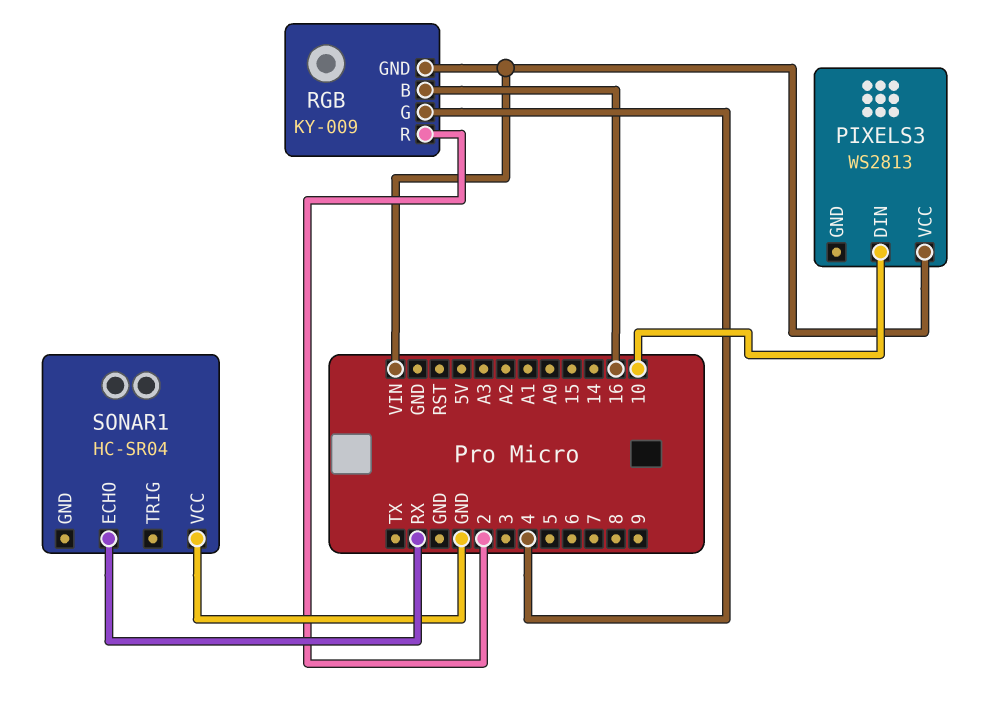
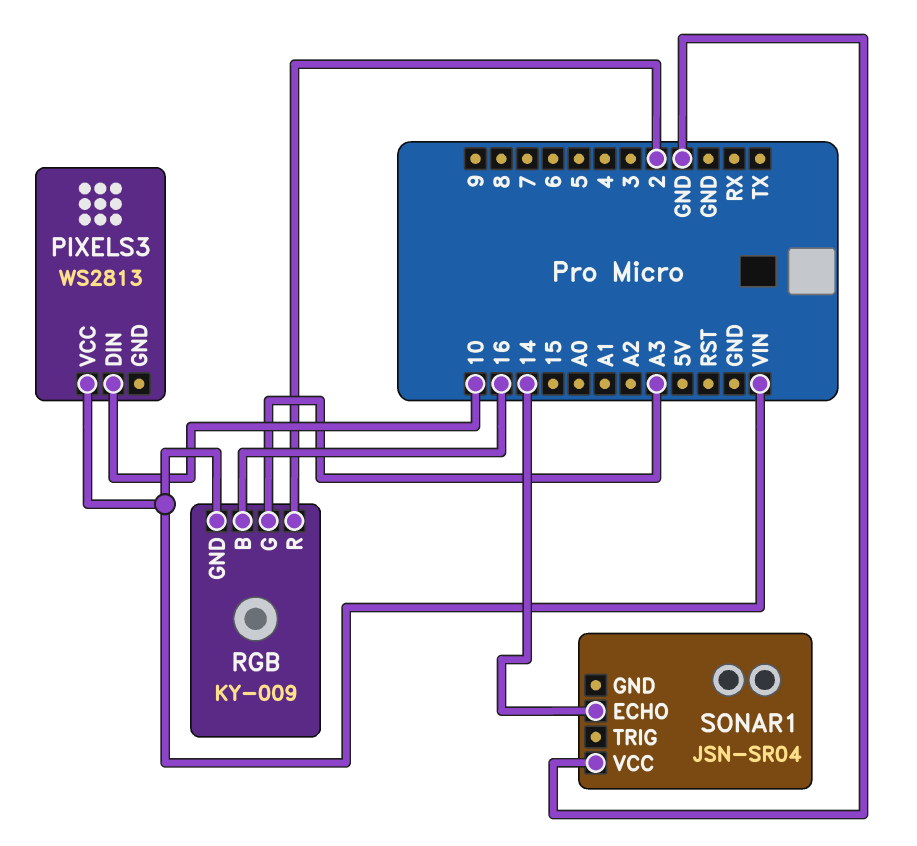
RGB pin G: 4 -> A3
SONAR1: HC-SR04 -> JSN-SR04
SONAR1 pin ECHO: RX -> 14

